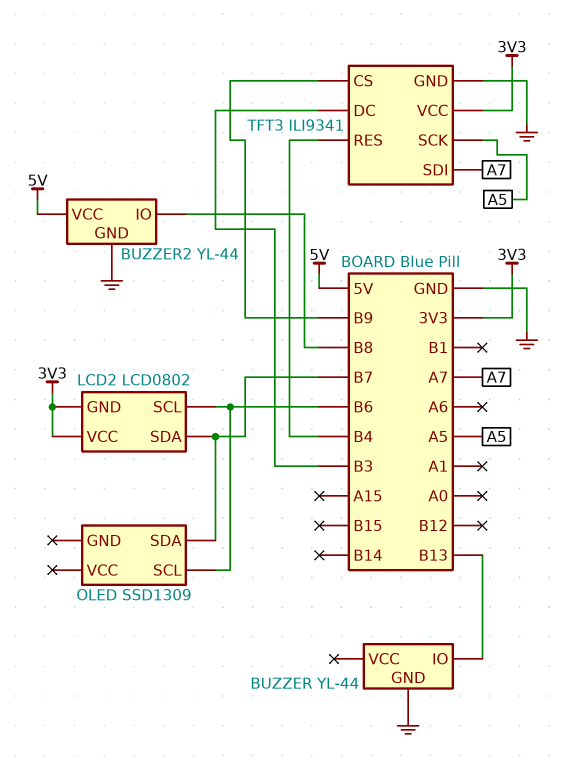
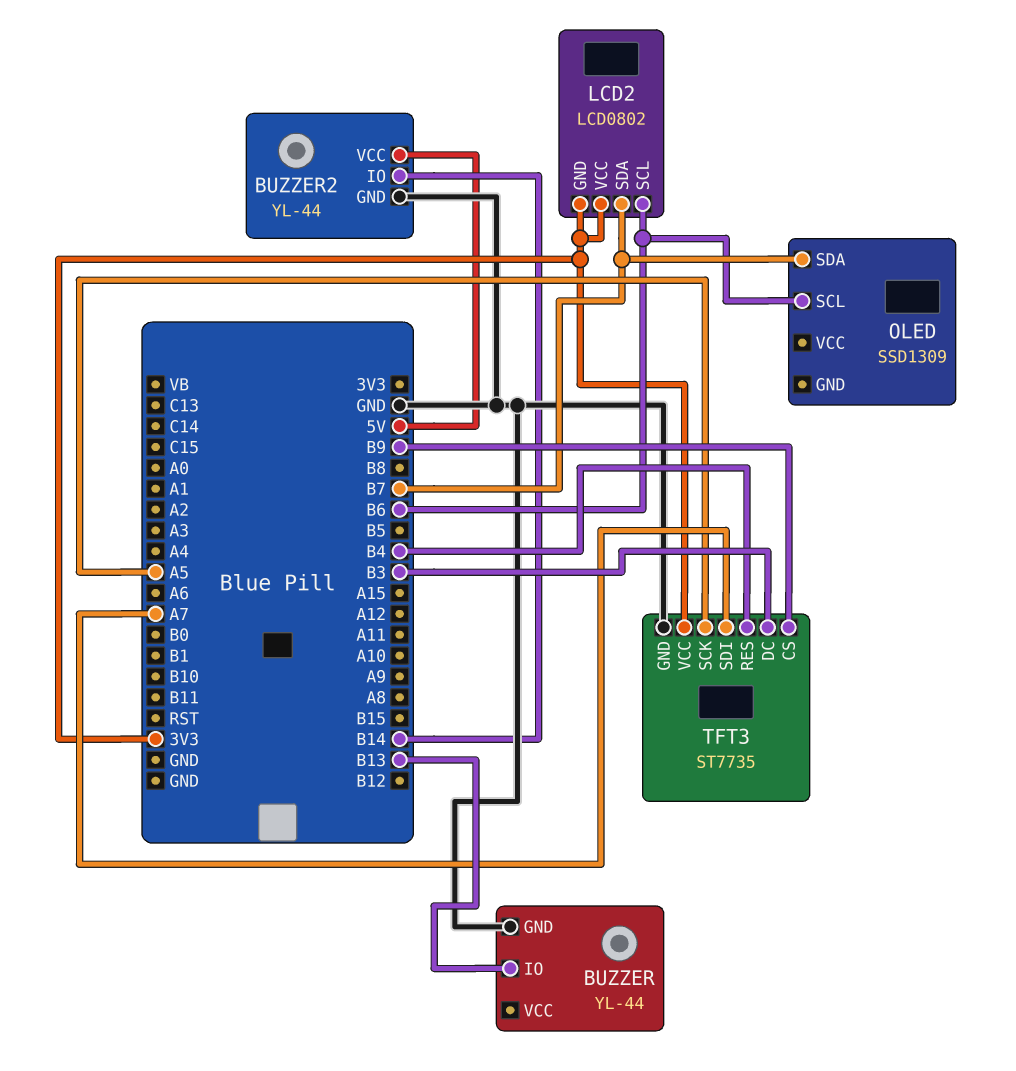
BUZZER2 pin IO: B8 -> B14
TFT3: ILI9341 -> ST7735

